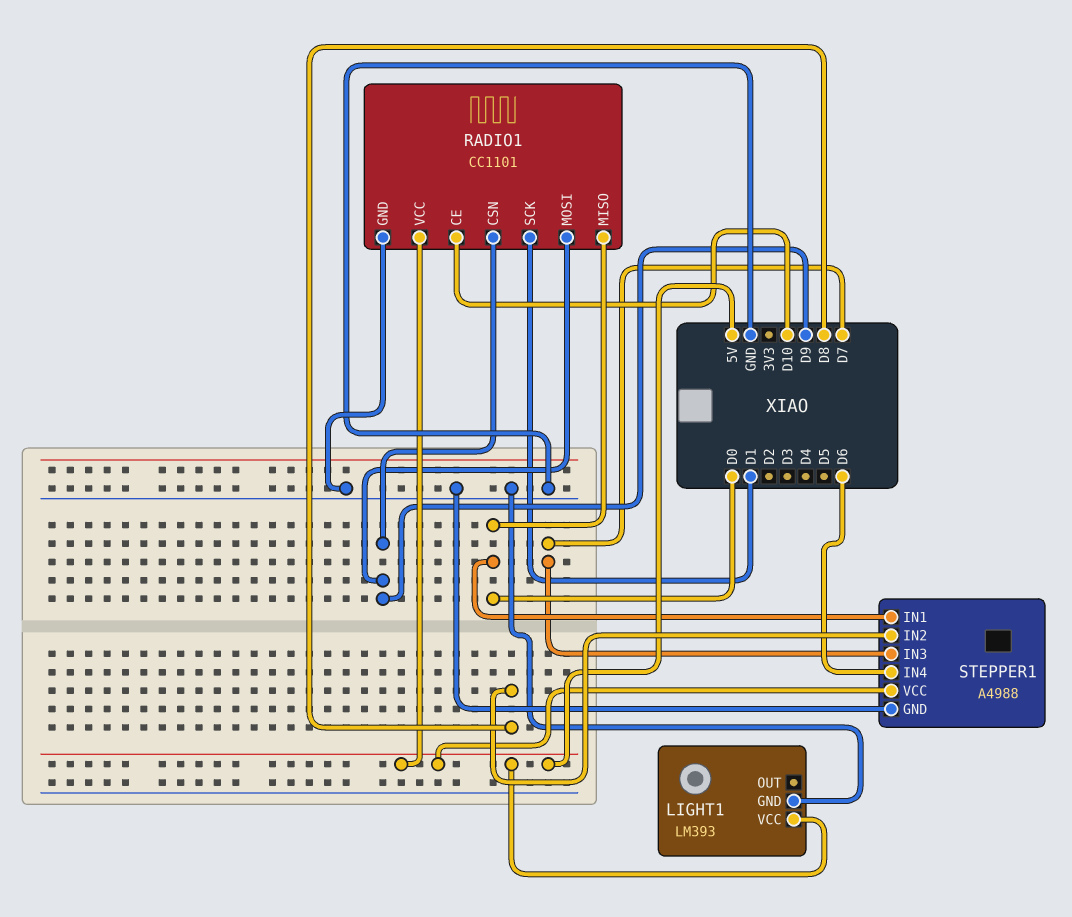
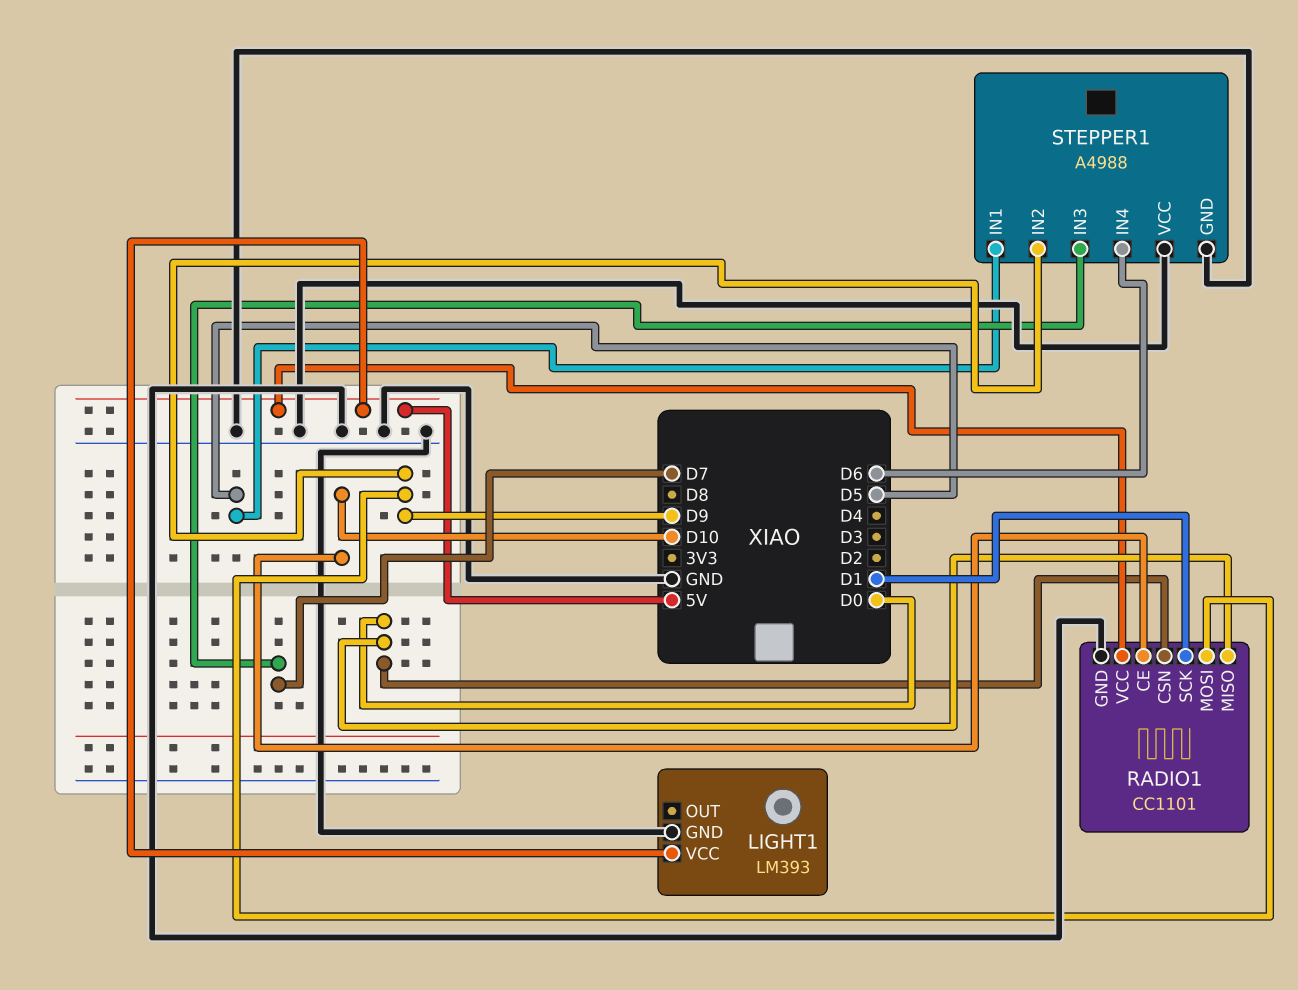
RADIO1 pin CSN: D9 -> D0
STEPPER1 pin IN1: D0 -> D5
STEPPER1 pin IN2: D8 -> D9
STEPPER1 pin VCC: 5V -> GND

